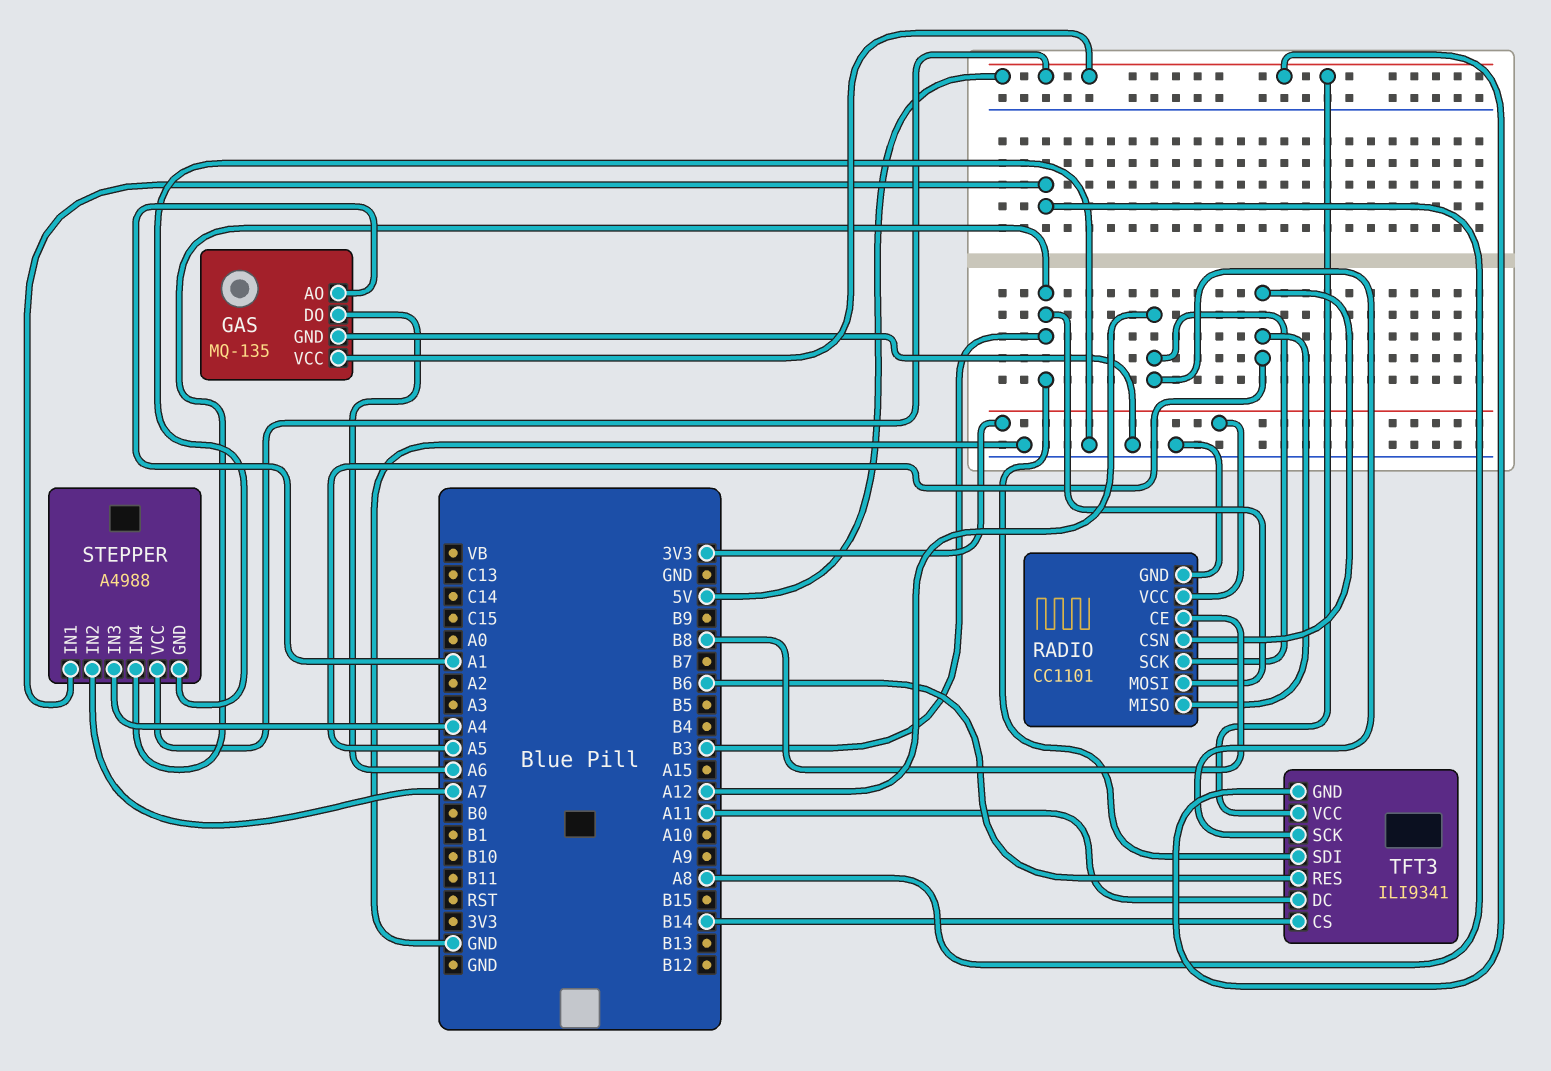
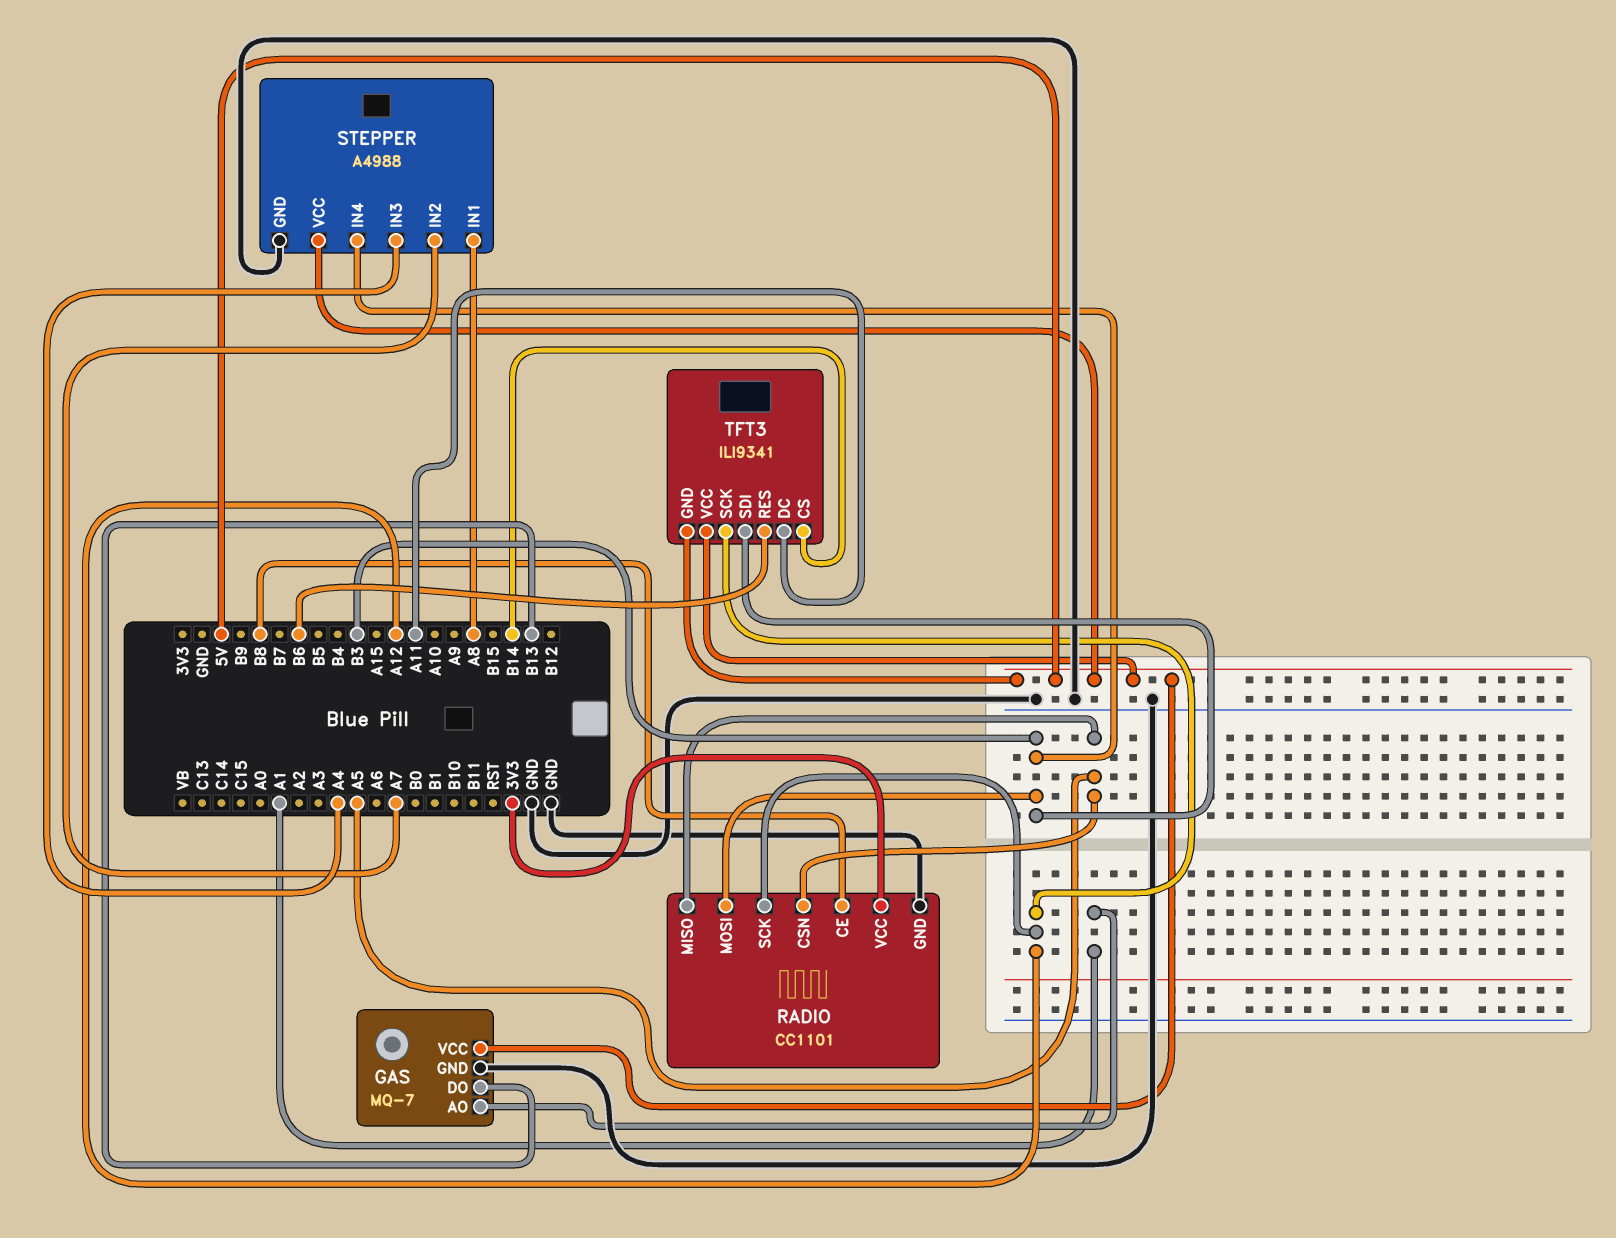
GAS: MQ-135 -> MQ-7
GAS pin DO: A6 -> B13

